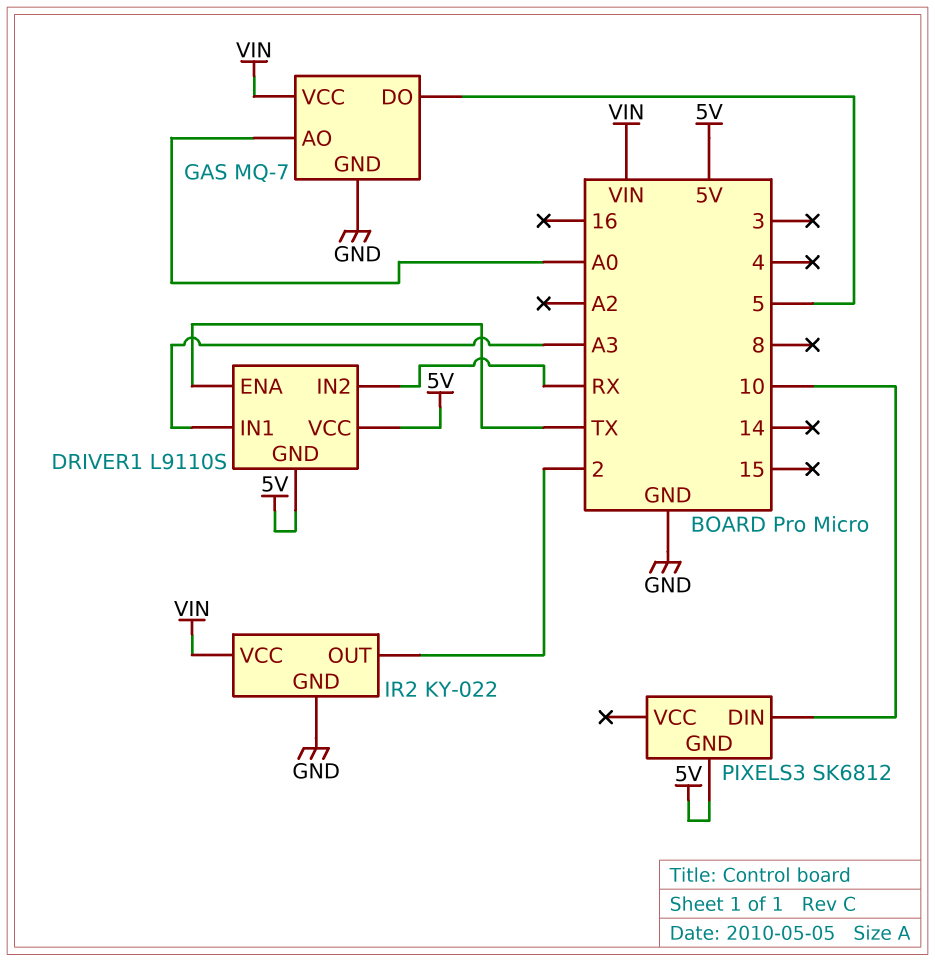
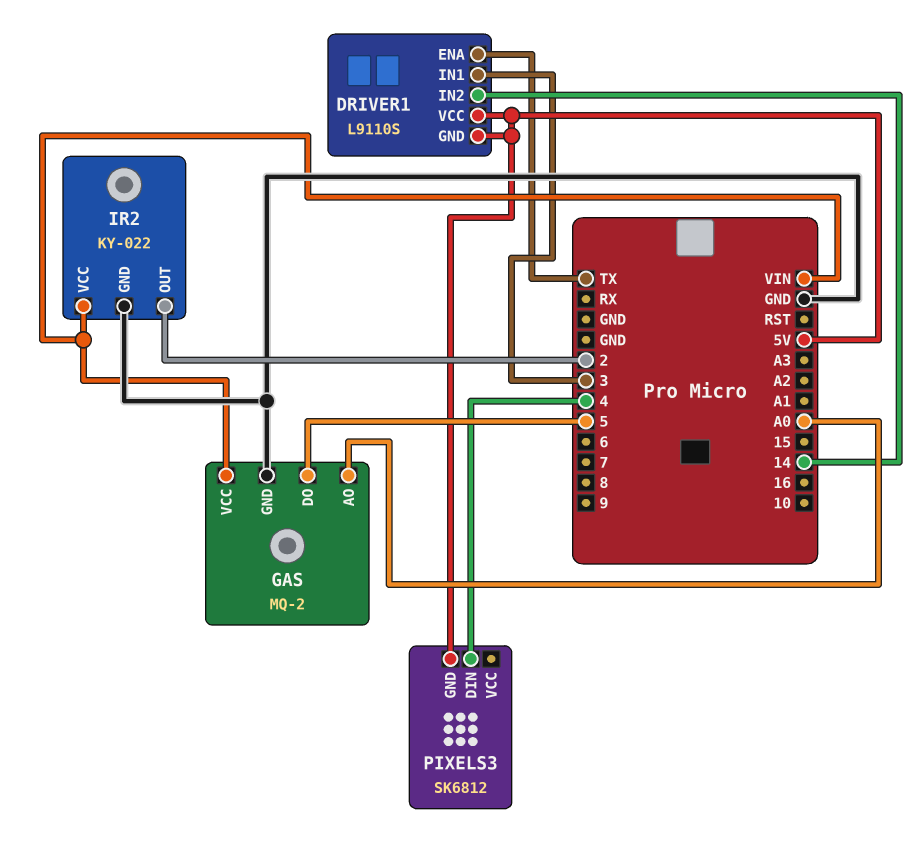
DRIVER1 pin IN1: A3 -> 3
DRIVER1 pin IN2: RX -> 14
GAS: MQ-7 -> MQ-2
PIXELS3 pin DIN: 10 -> 4

